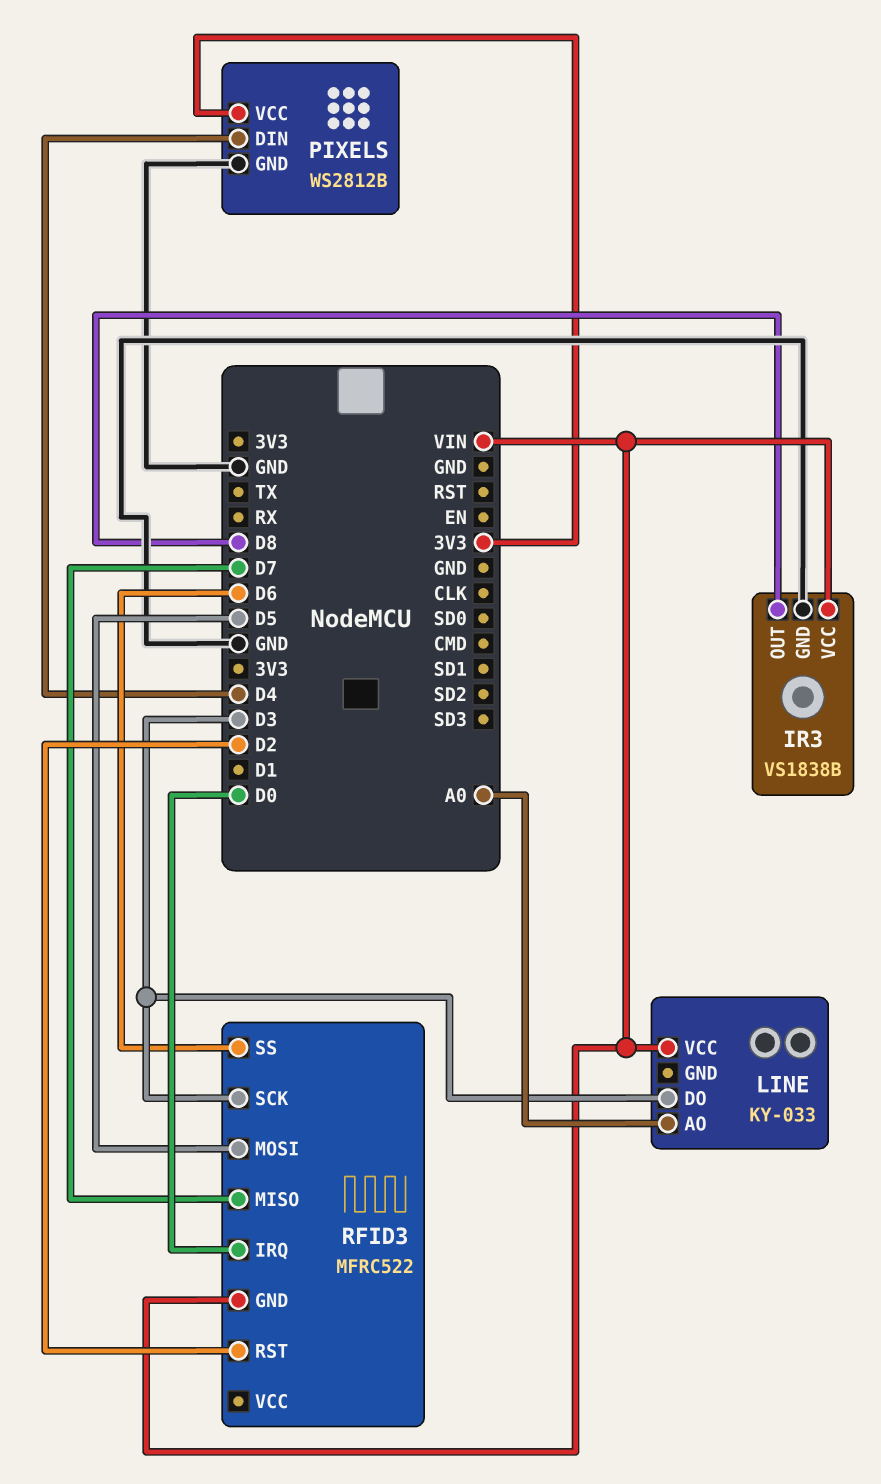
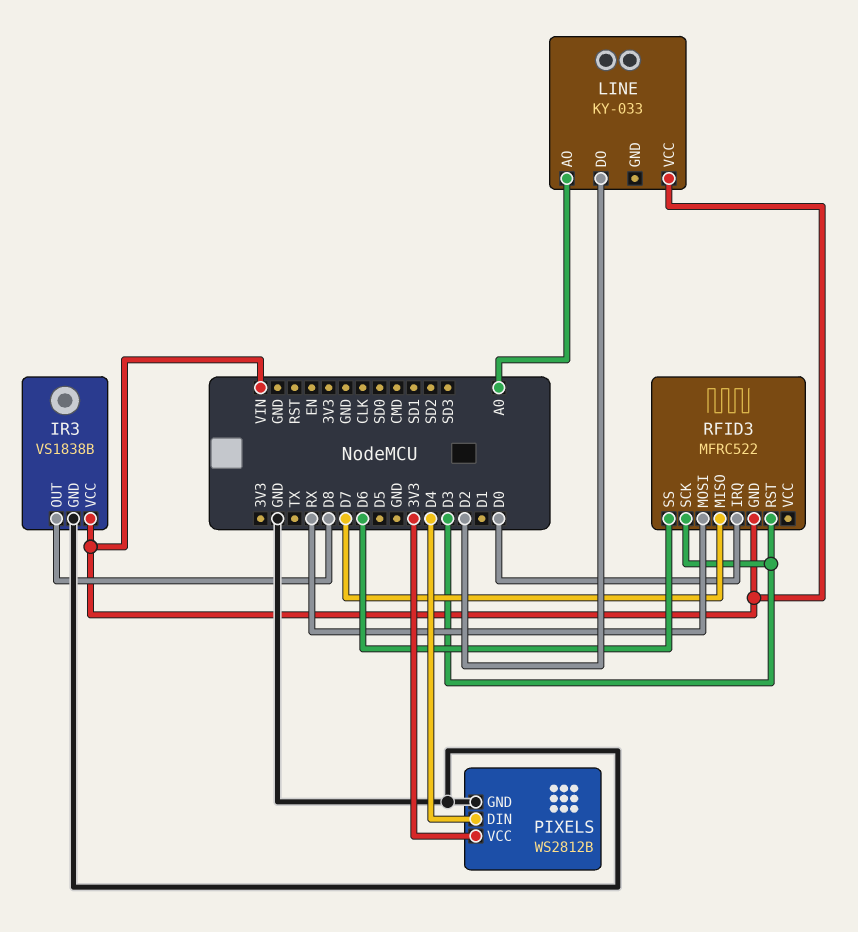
LINE pin DO: D3 -> D2
RFID3 pin MOSI: D5 -> RX
RFID3 pin RST: D2 -> D3

